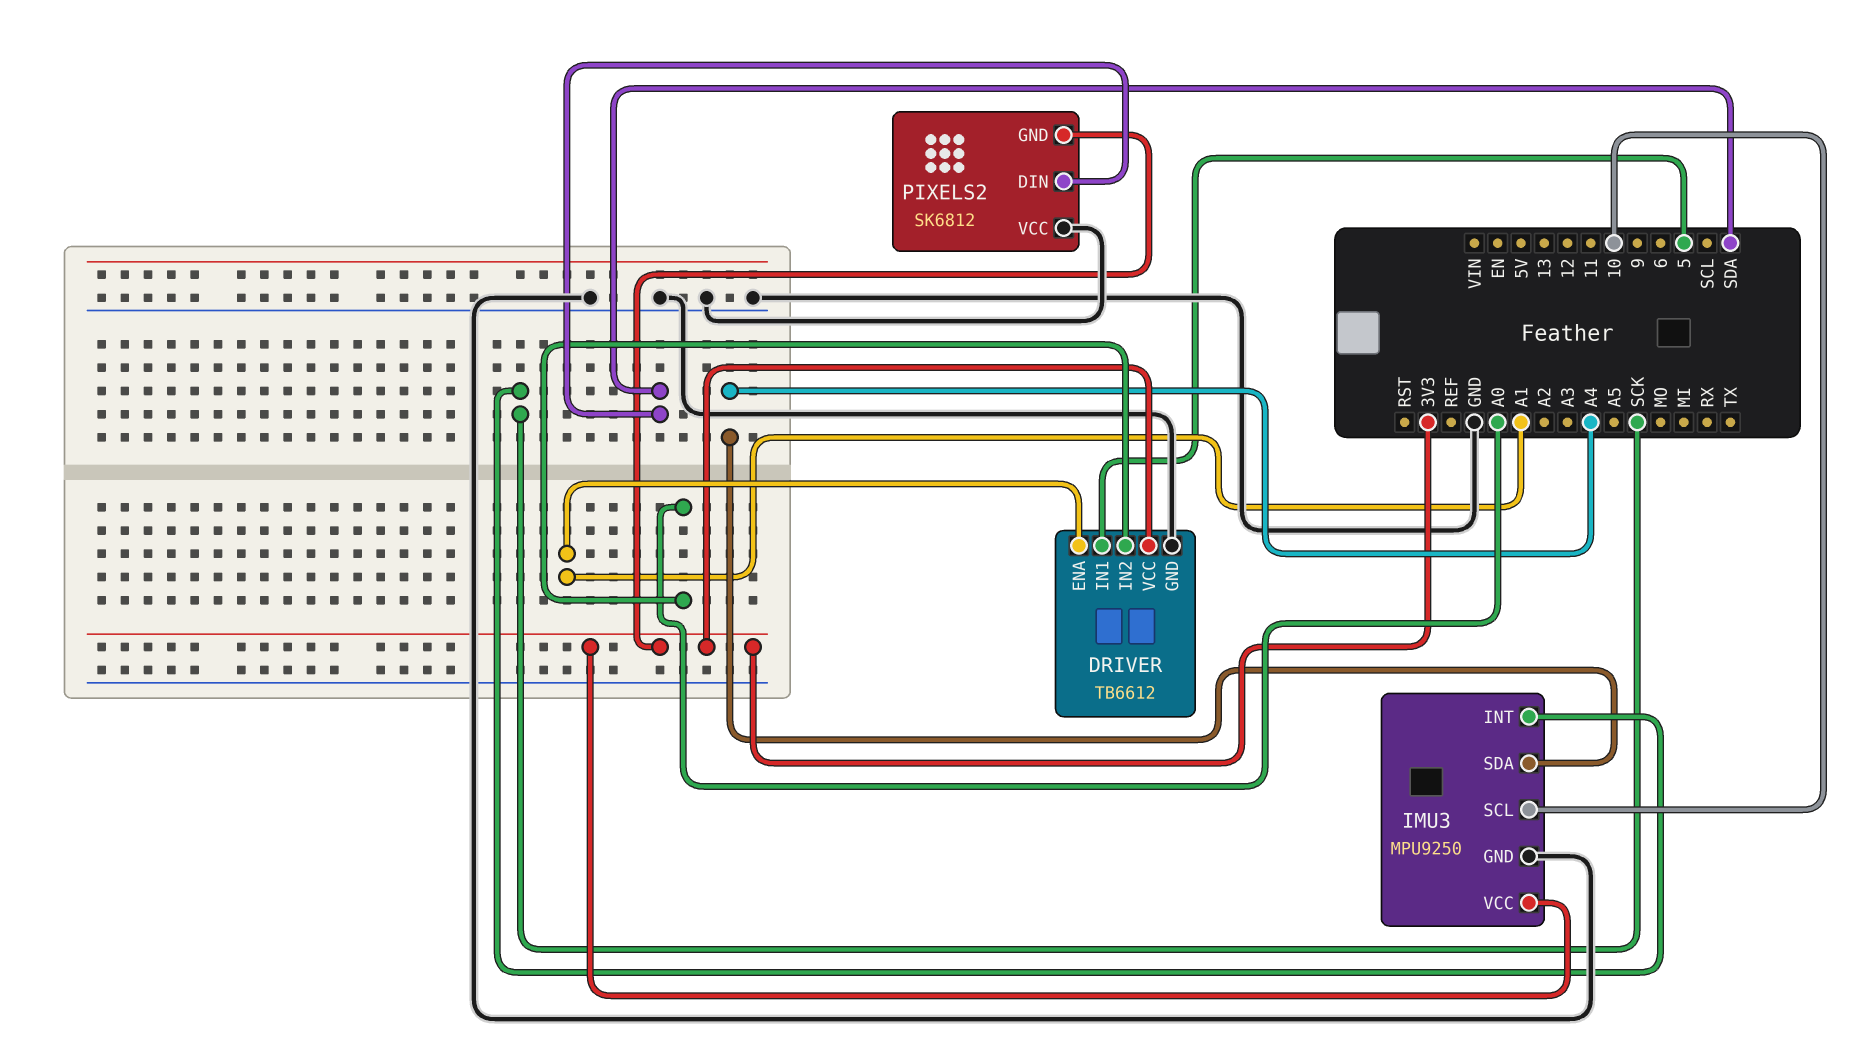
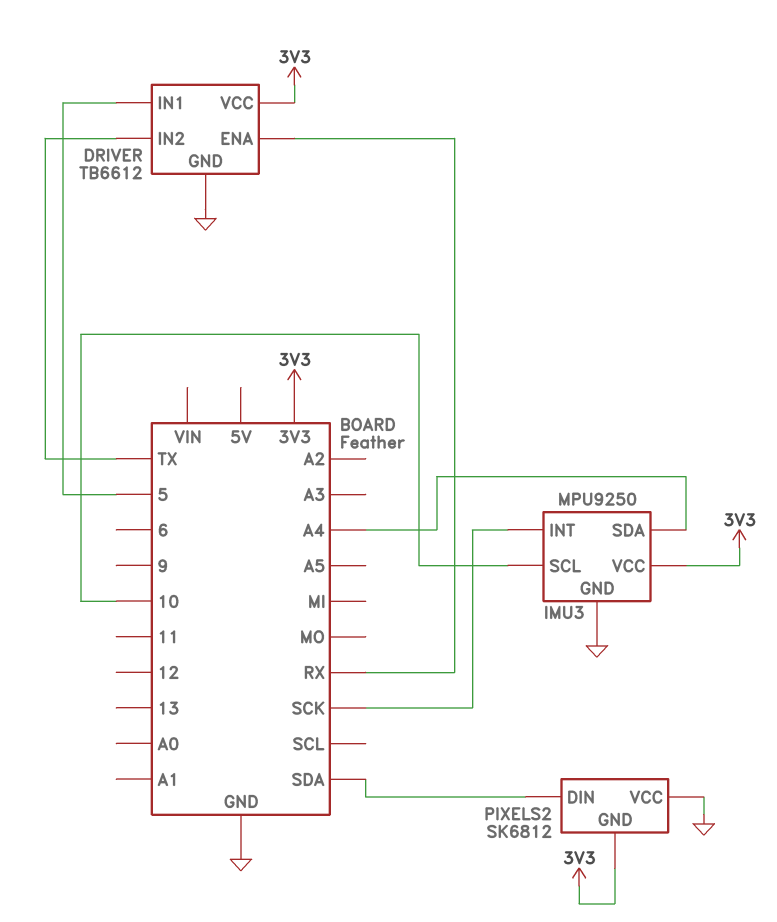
DRIVER pin ENA: A1 -> RX
DRIVER pin IN2: A0 -> TX

